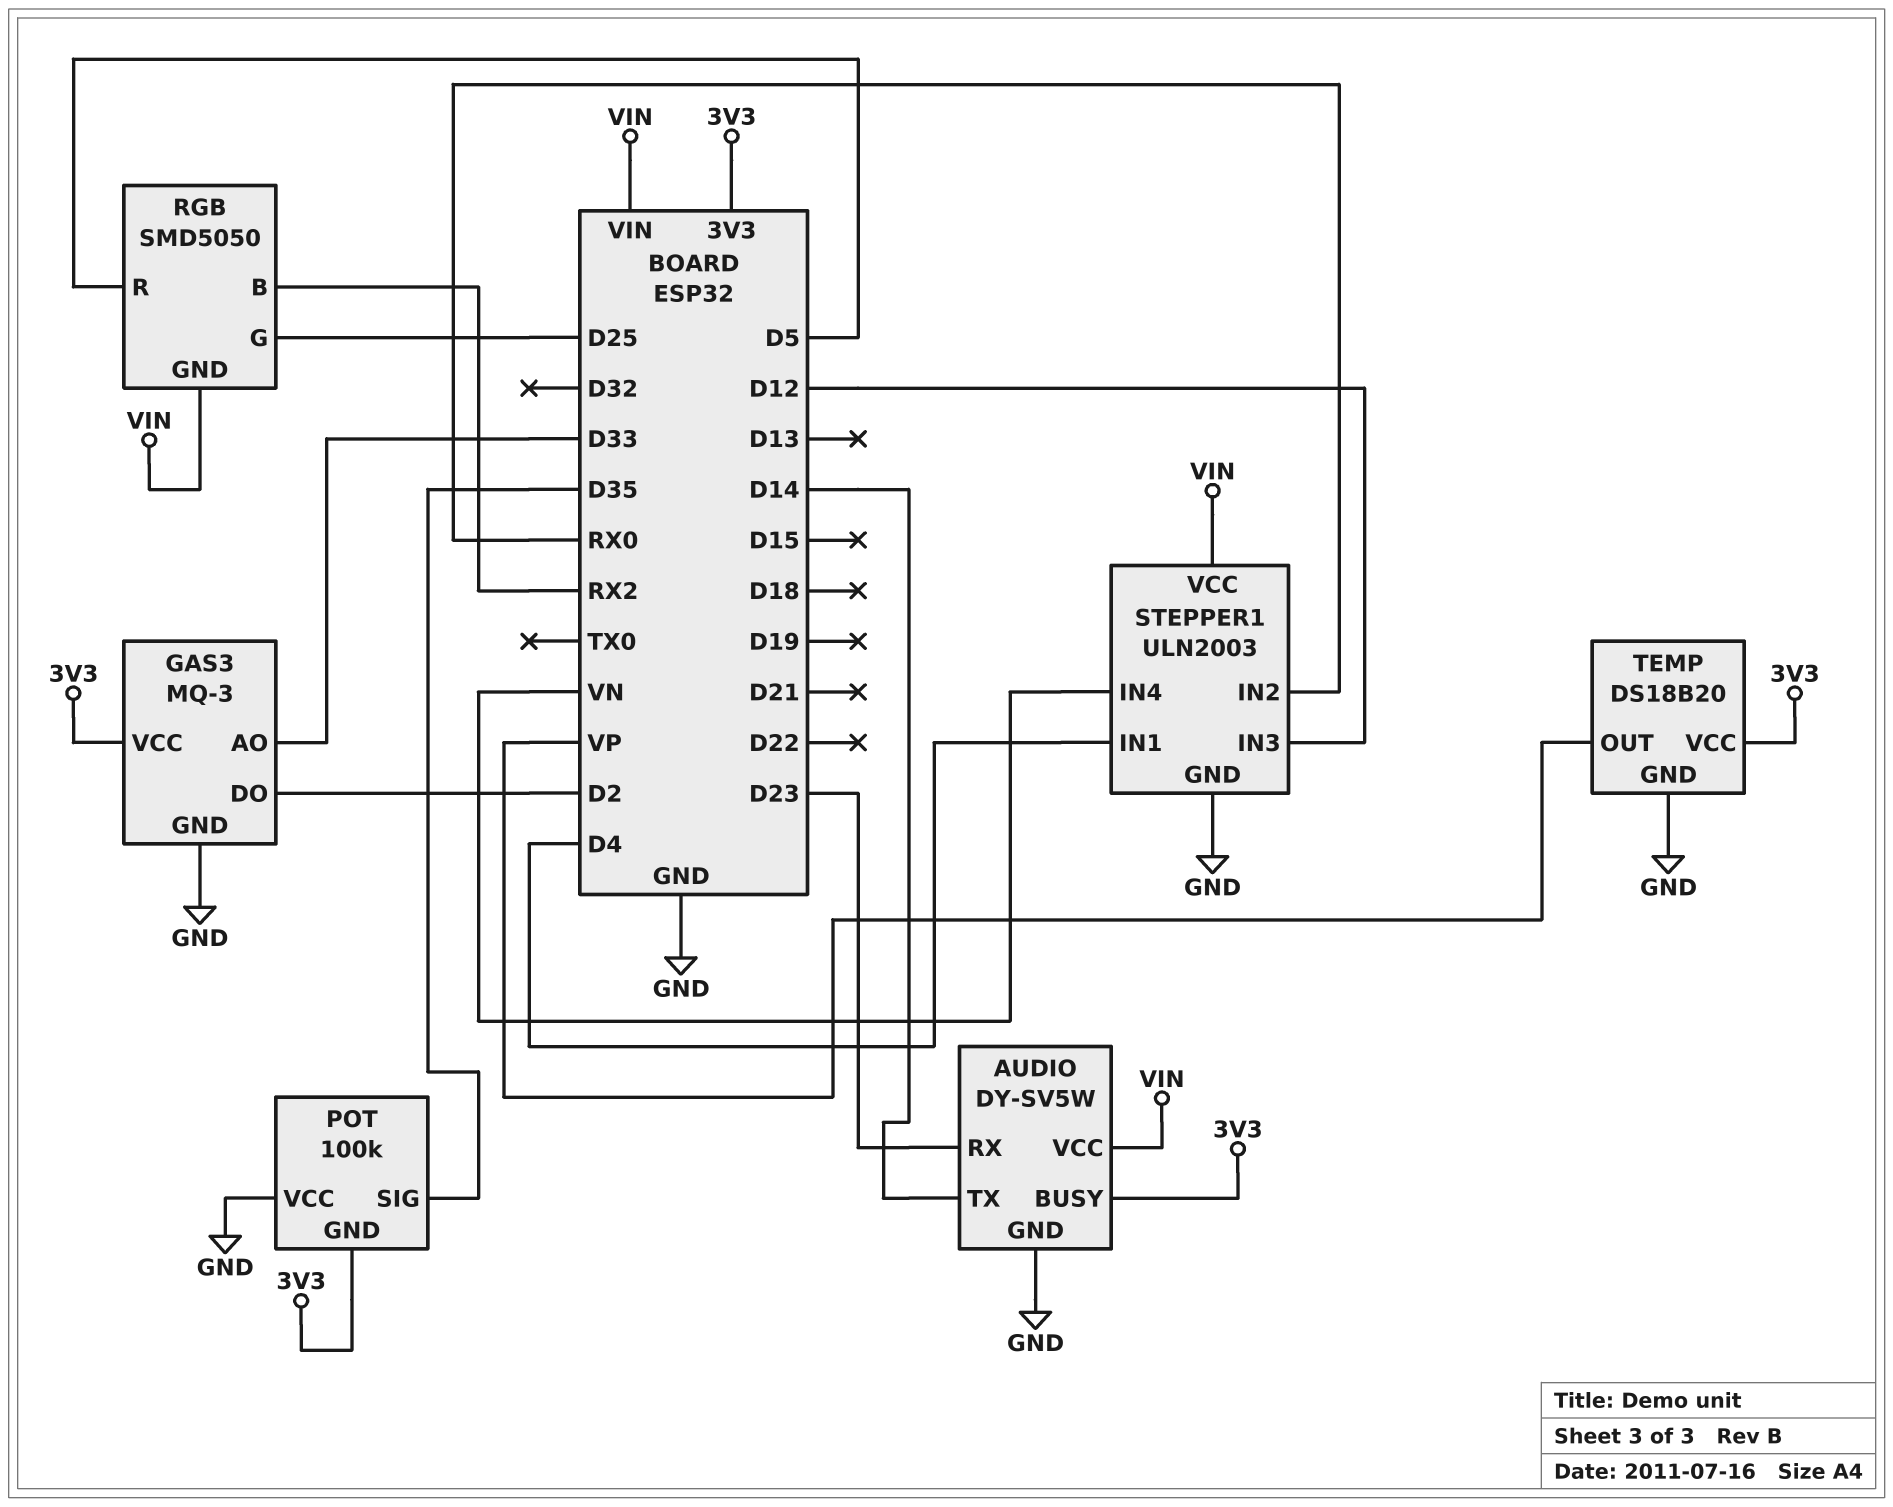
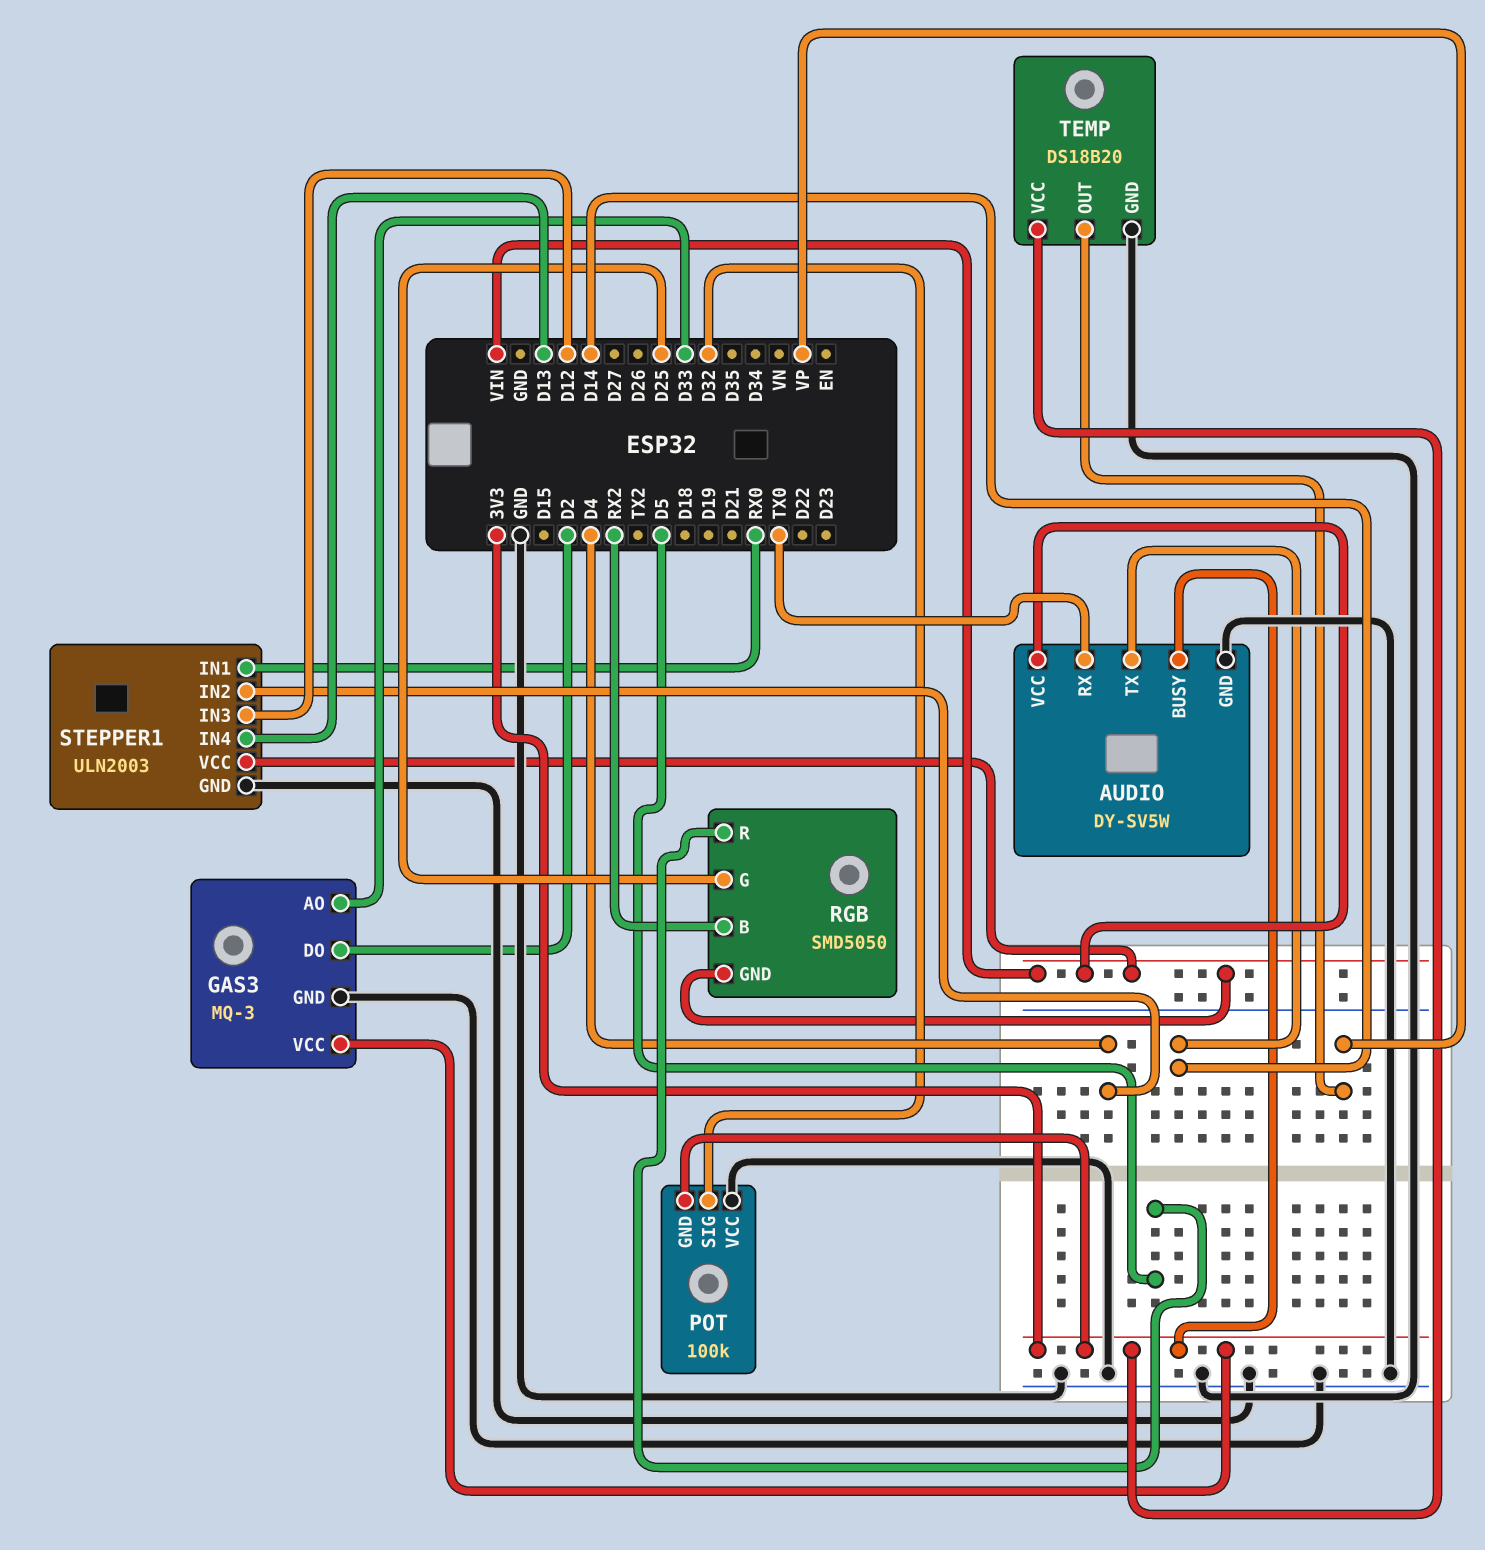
AUDIO pin RX: D23 -> TX0
POT pin SIG: D35 -> D32
STEPPER1 pin IN1: D4 -> RX0
STEPPER1 pin IN2: RX0 -> D4
STEPPER1 pin IN4: VN -> D13

